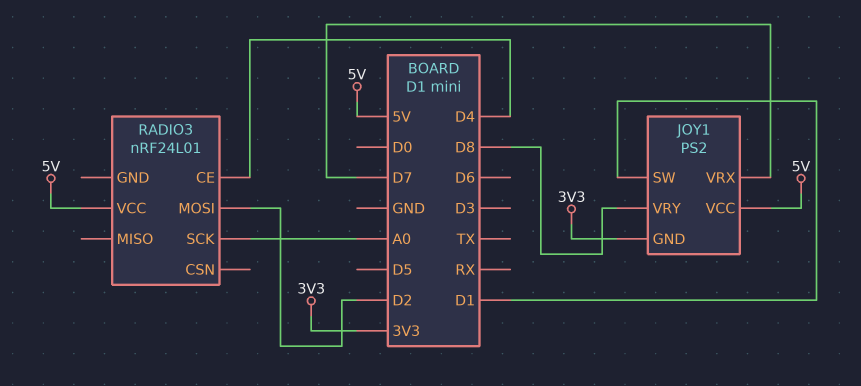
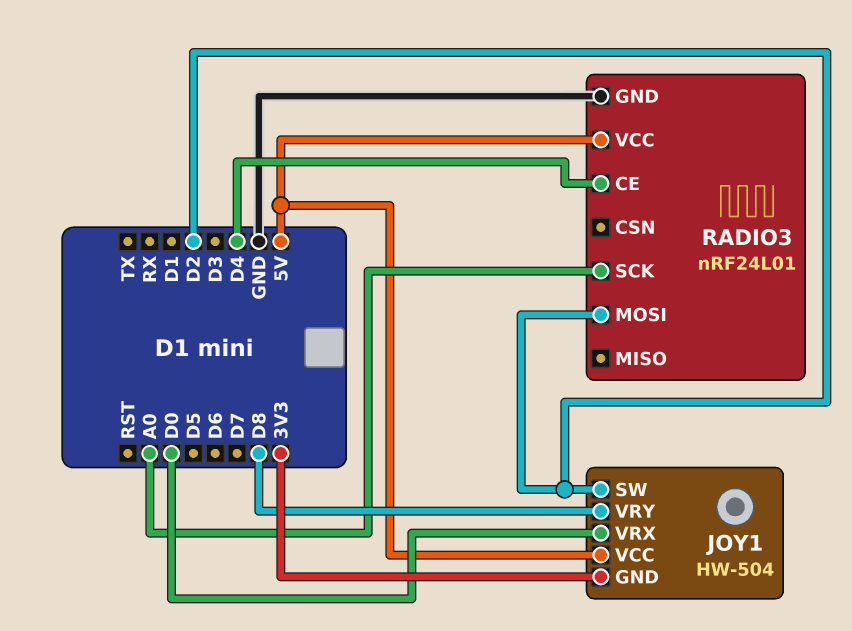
JOY1: PS2 -> HW-504
JOY1 pin SW: D1 -> D2
JOY1 pin VRX: D7 -> D0
RADIO3 pin GND: none -> GND

